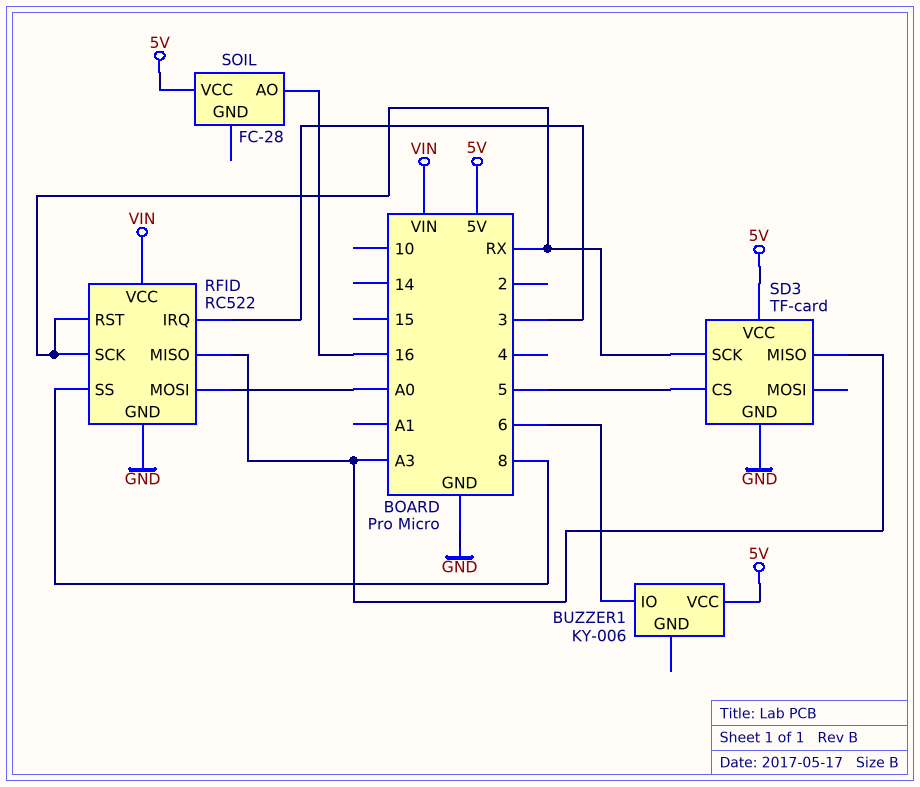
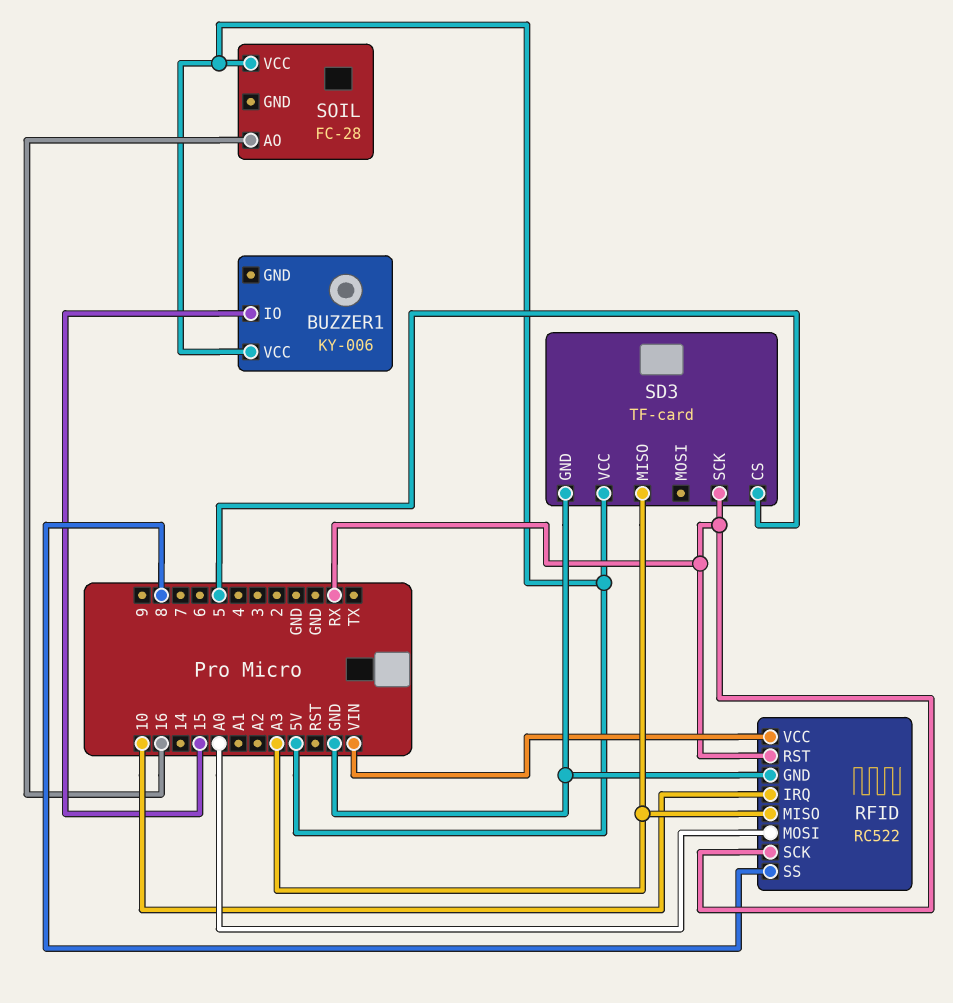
BUZZER1 pin IO: 6 -> 15
RFID pin IRQ: 3 -> 10

